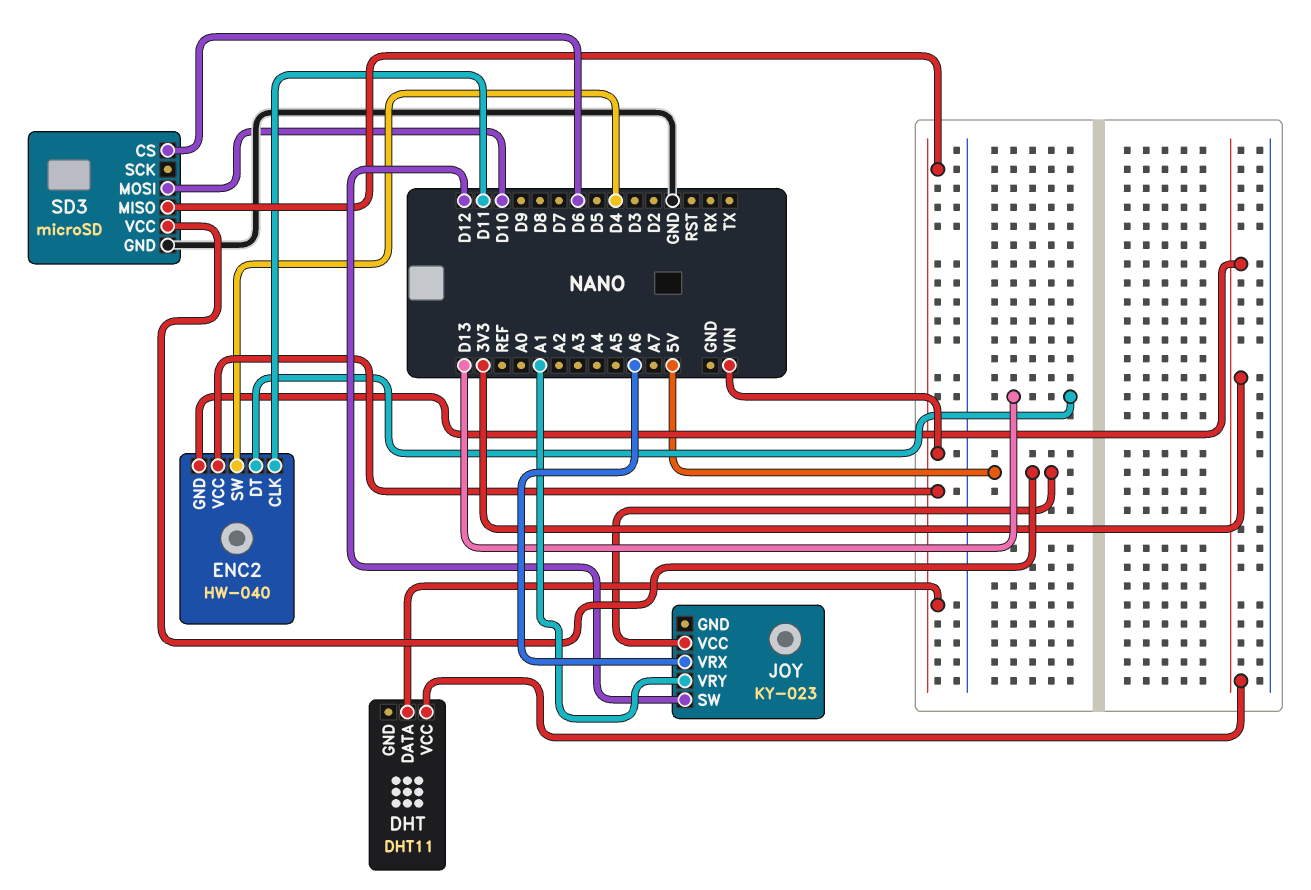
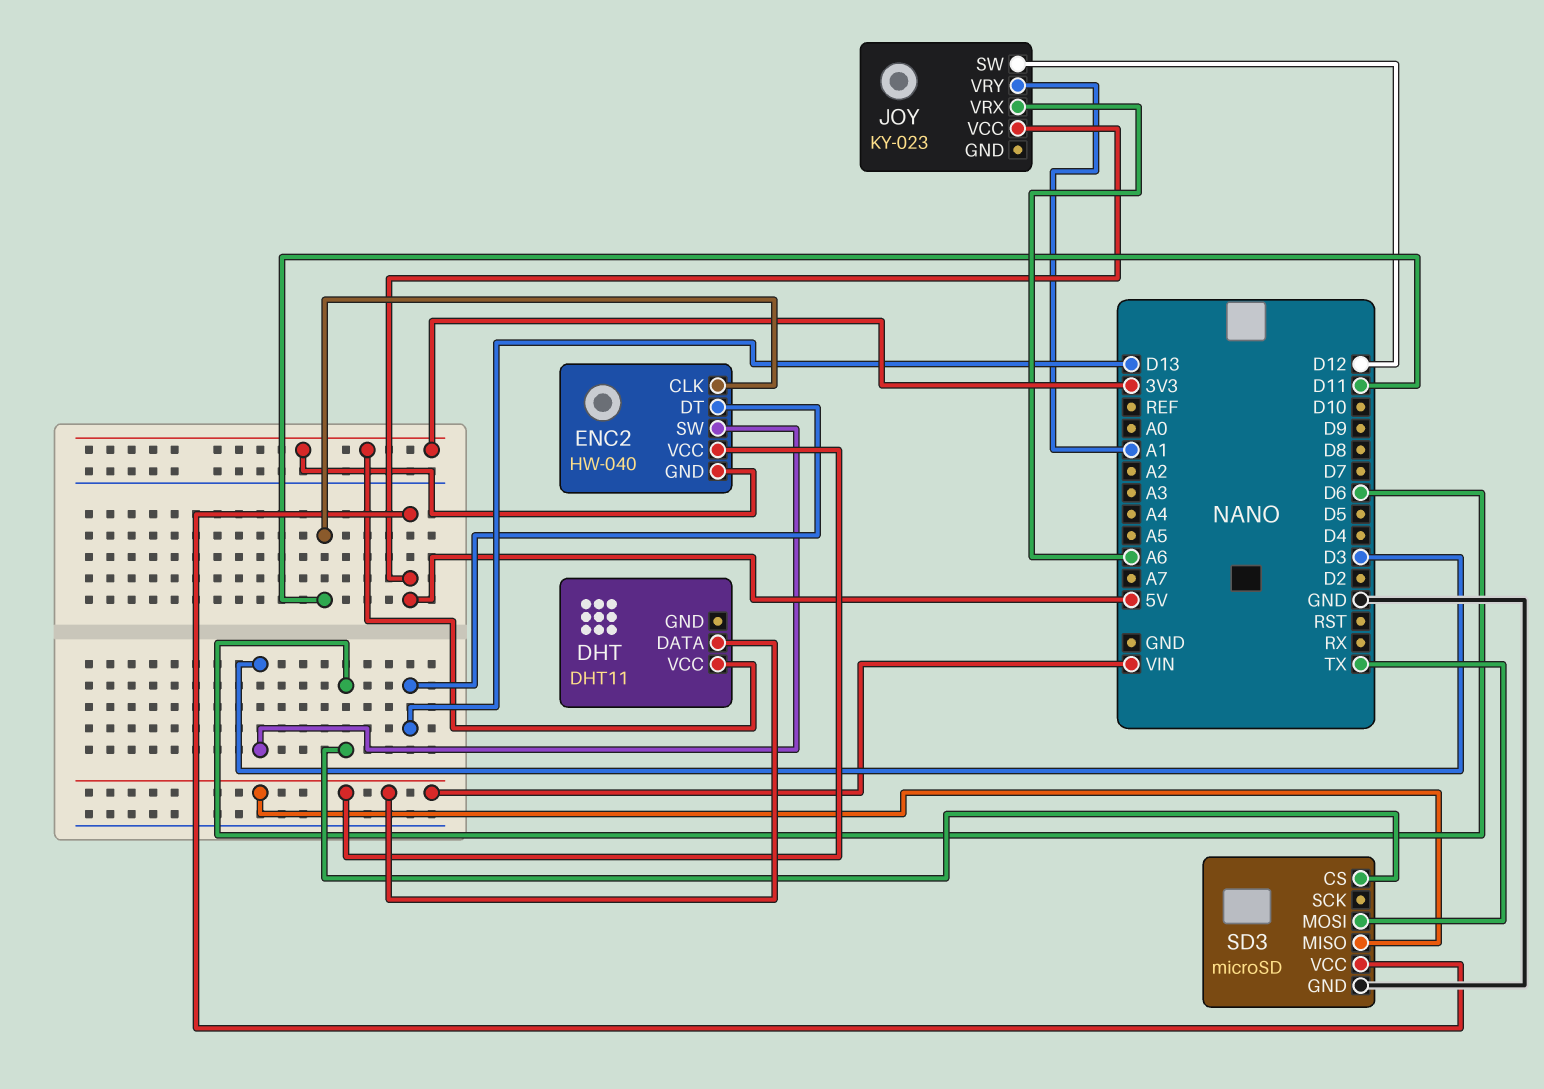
ENC2 pin SW: D4 -> D3
SD3 pin MOSI: D10 -> TX

